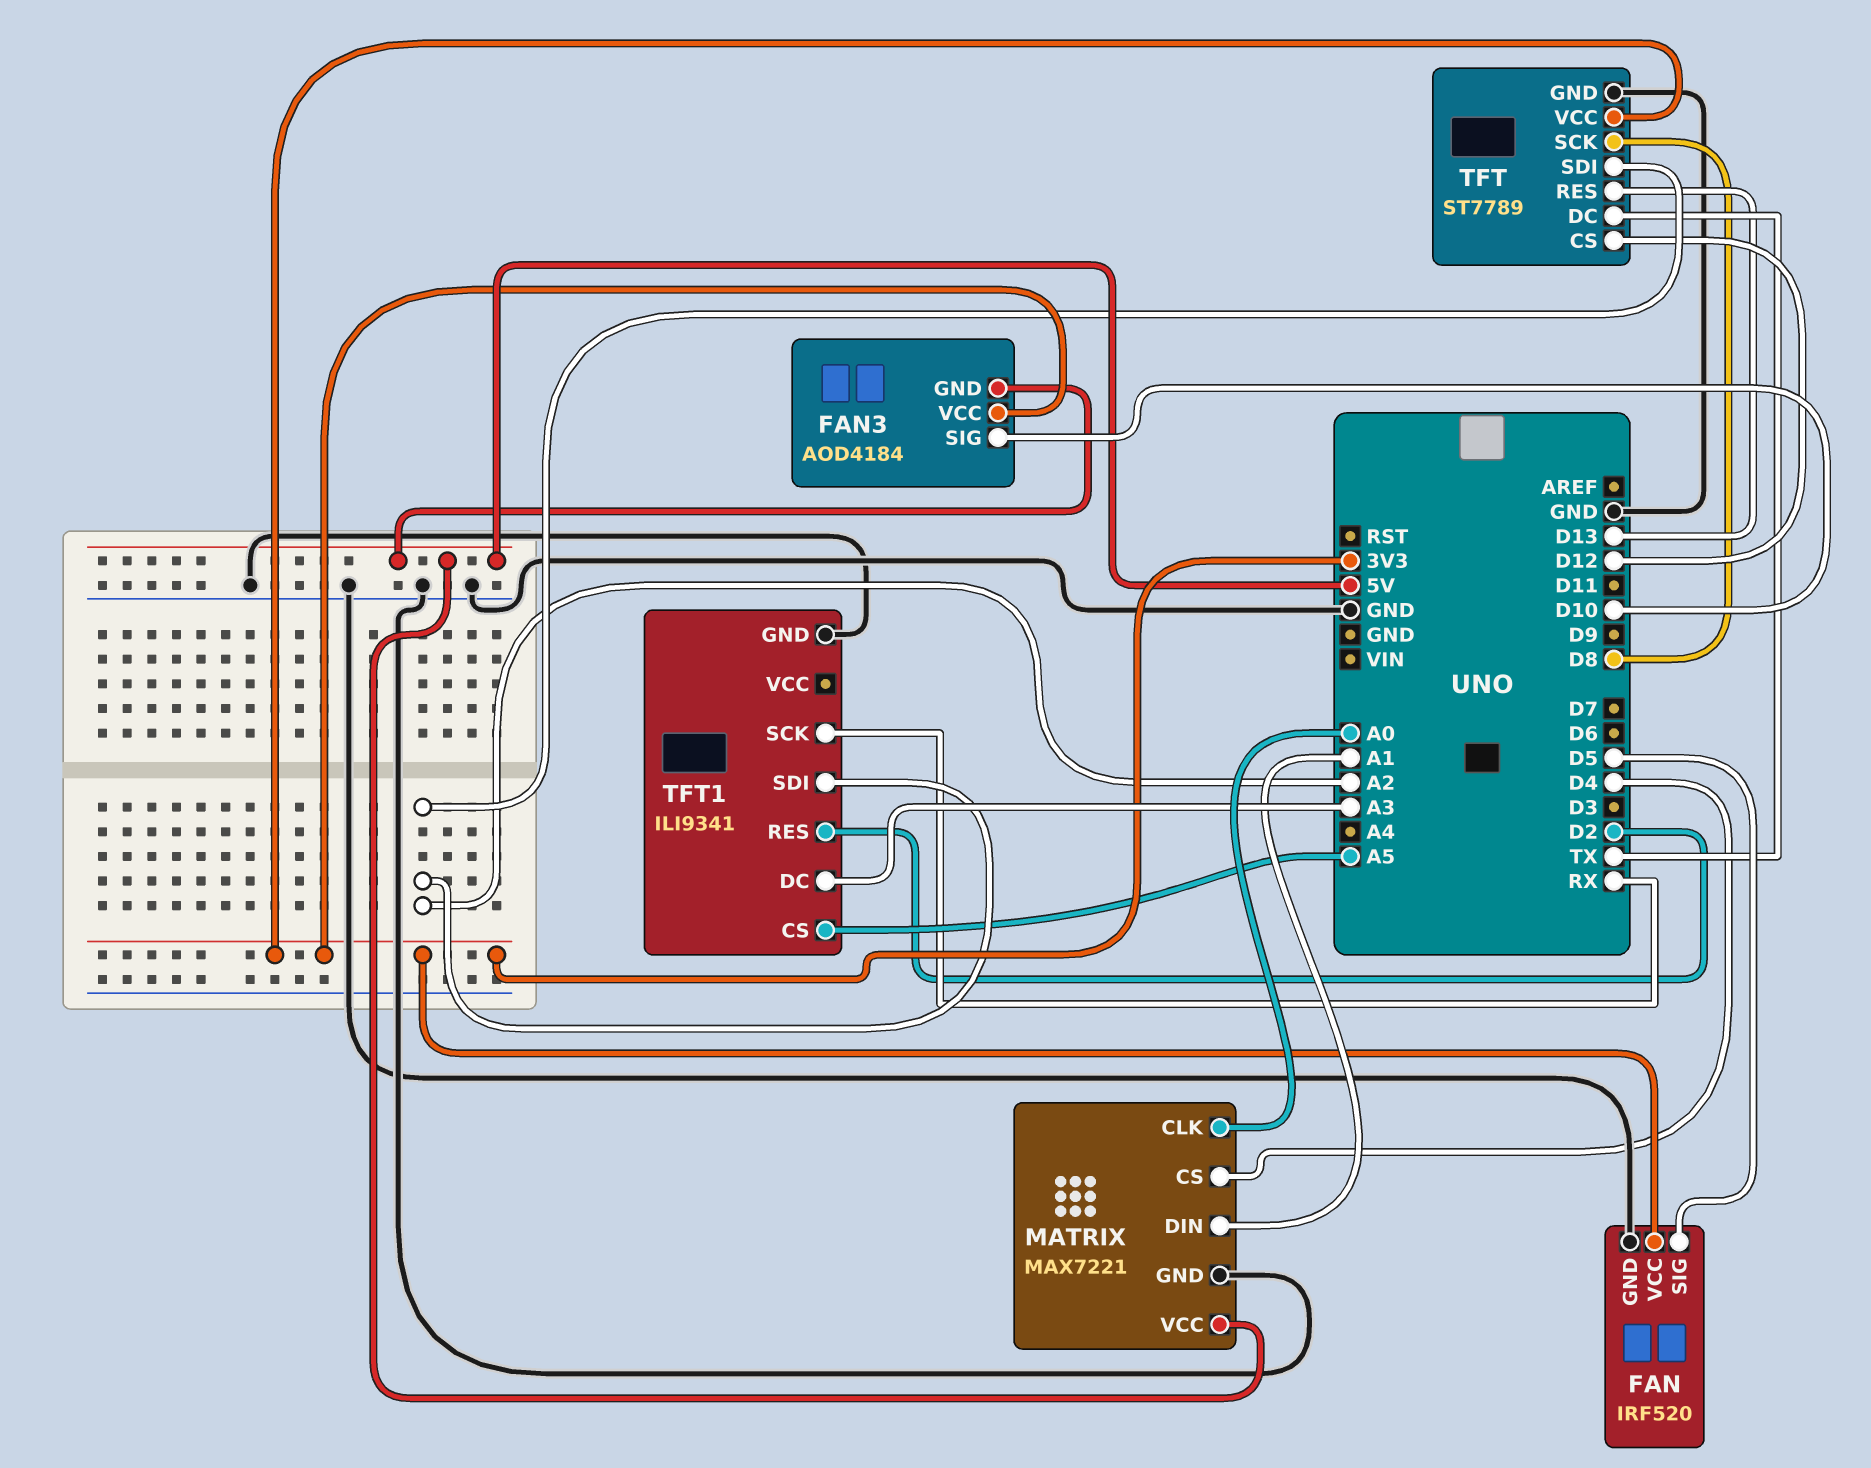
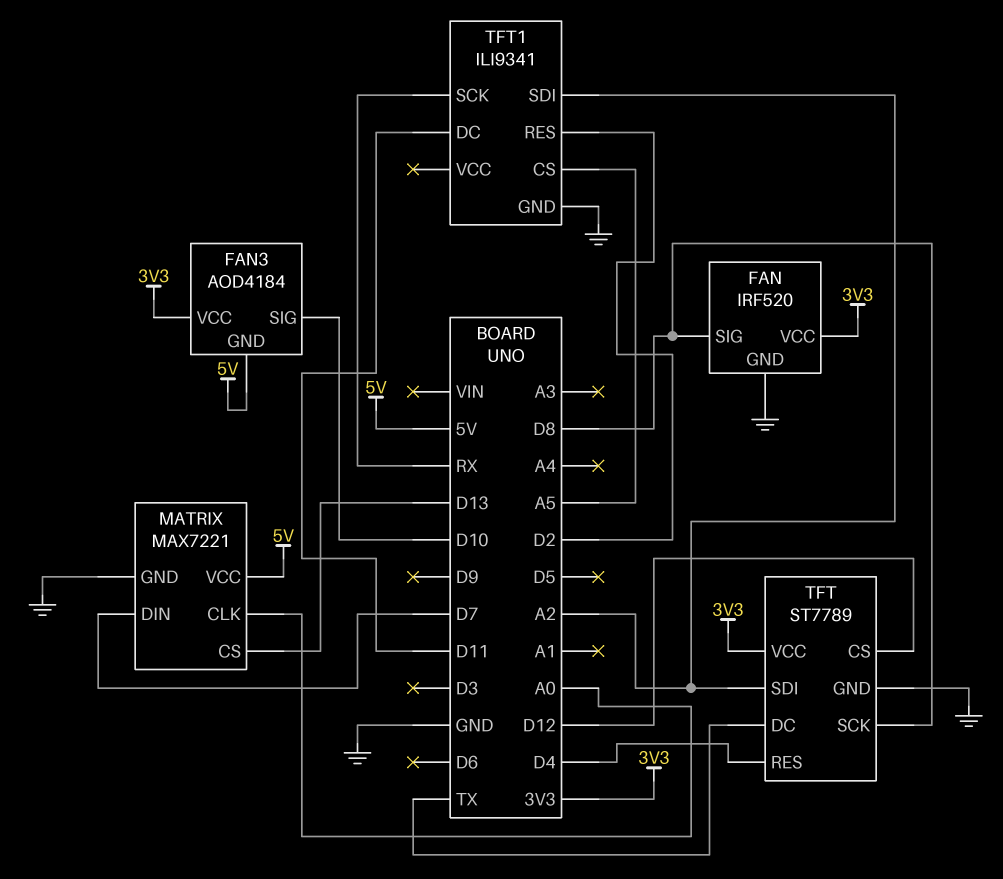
FAN pin SIG: D5 -> D8
MATRIX pin CS: D4 -> D13
MATRIX pin DIN: A1 -> D7
TFT pin RES: D13 -> D4
TFT1 pin DC: A3 -> D11

